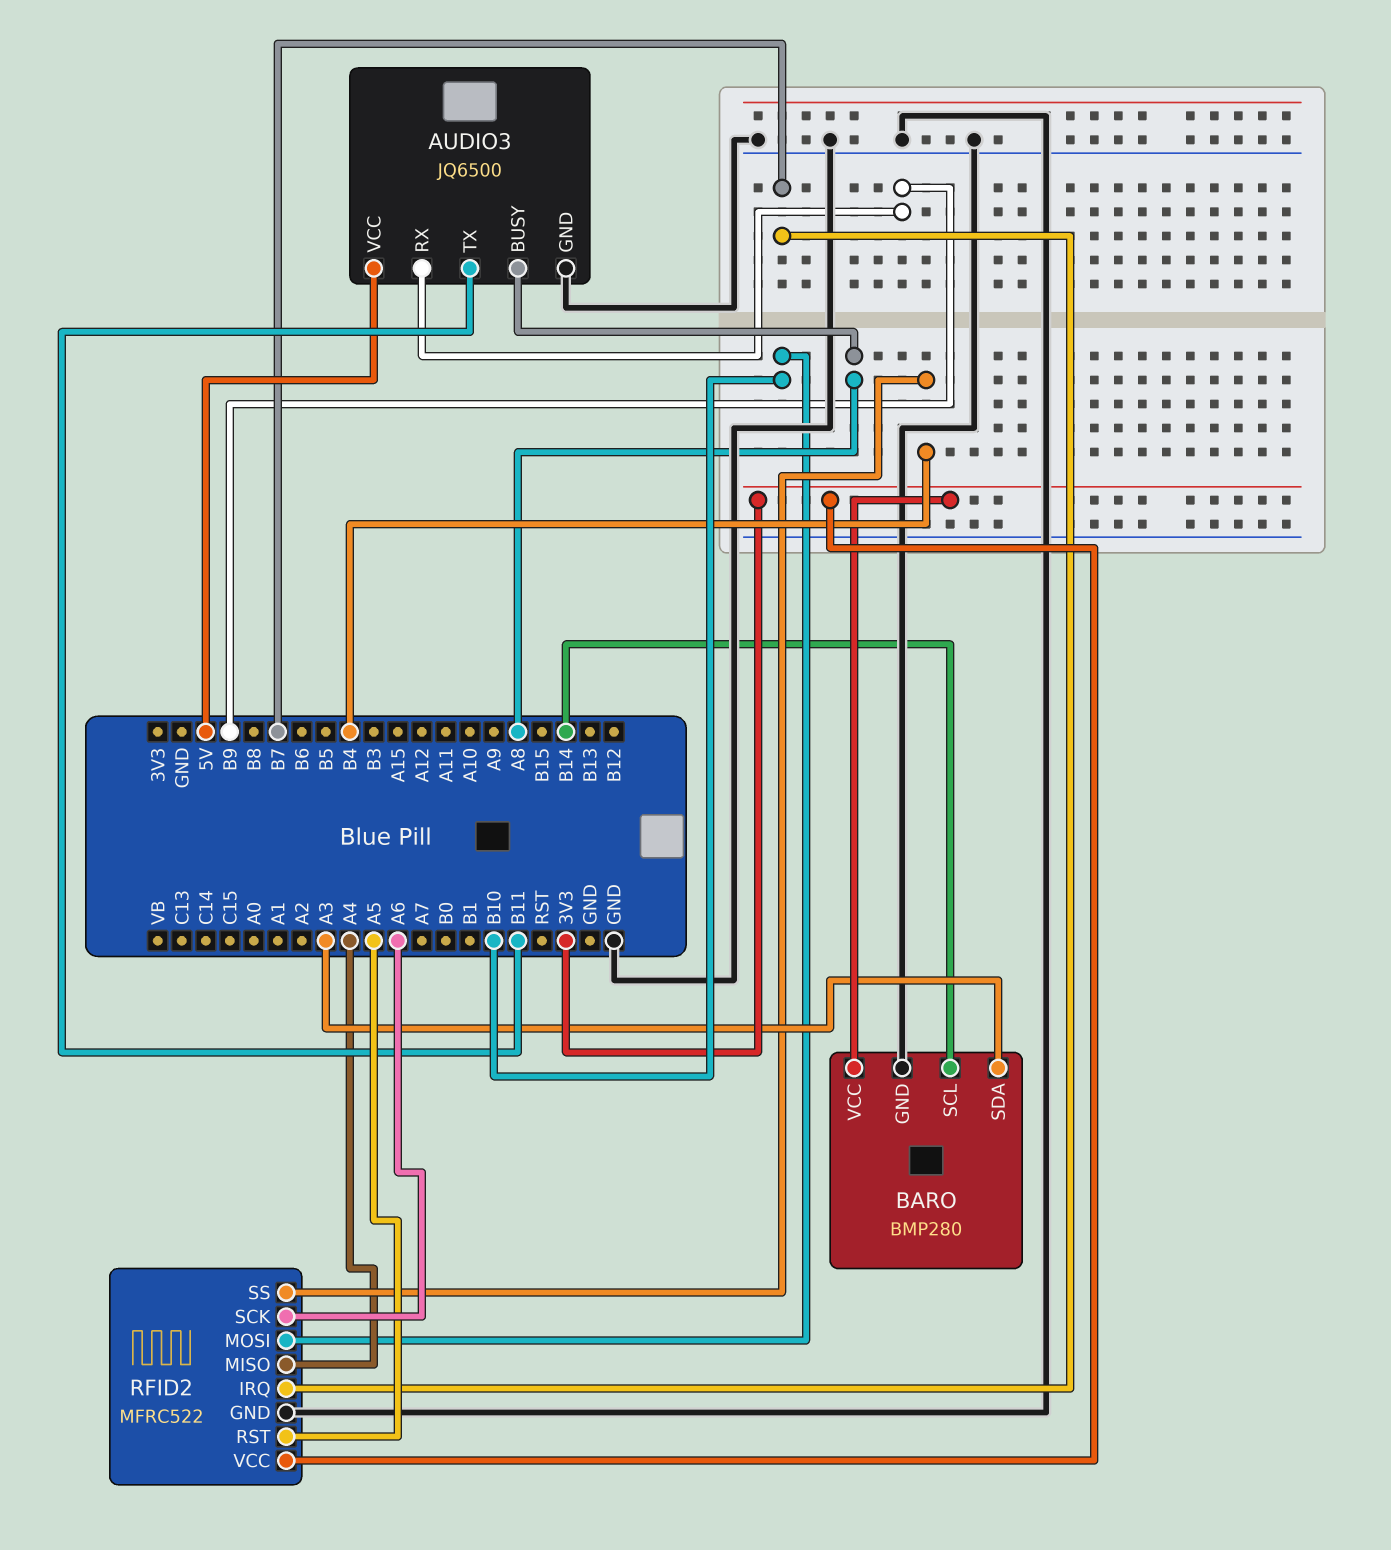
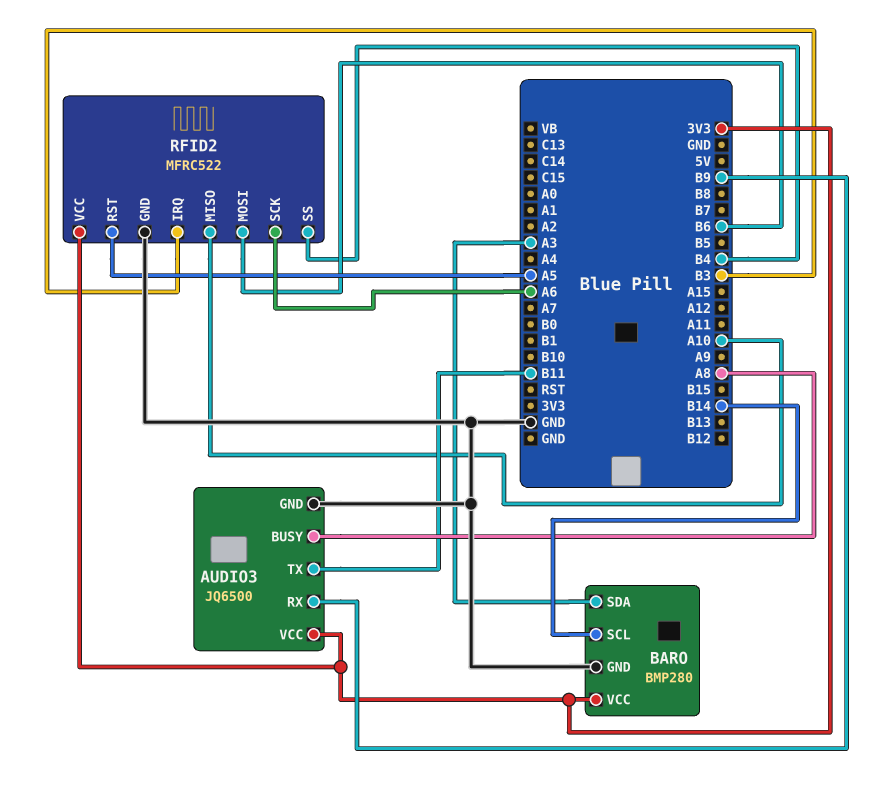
AUDIO3 pin VCC: 5V -> 3V3
RFID2 pin IRQ: B7 -> B3
RFID2 pin MISO: A4 -> A10
RFID2 pin MOSI: B10 -> B6

